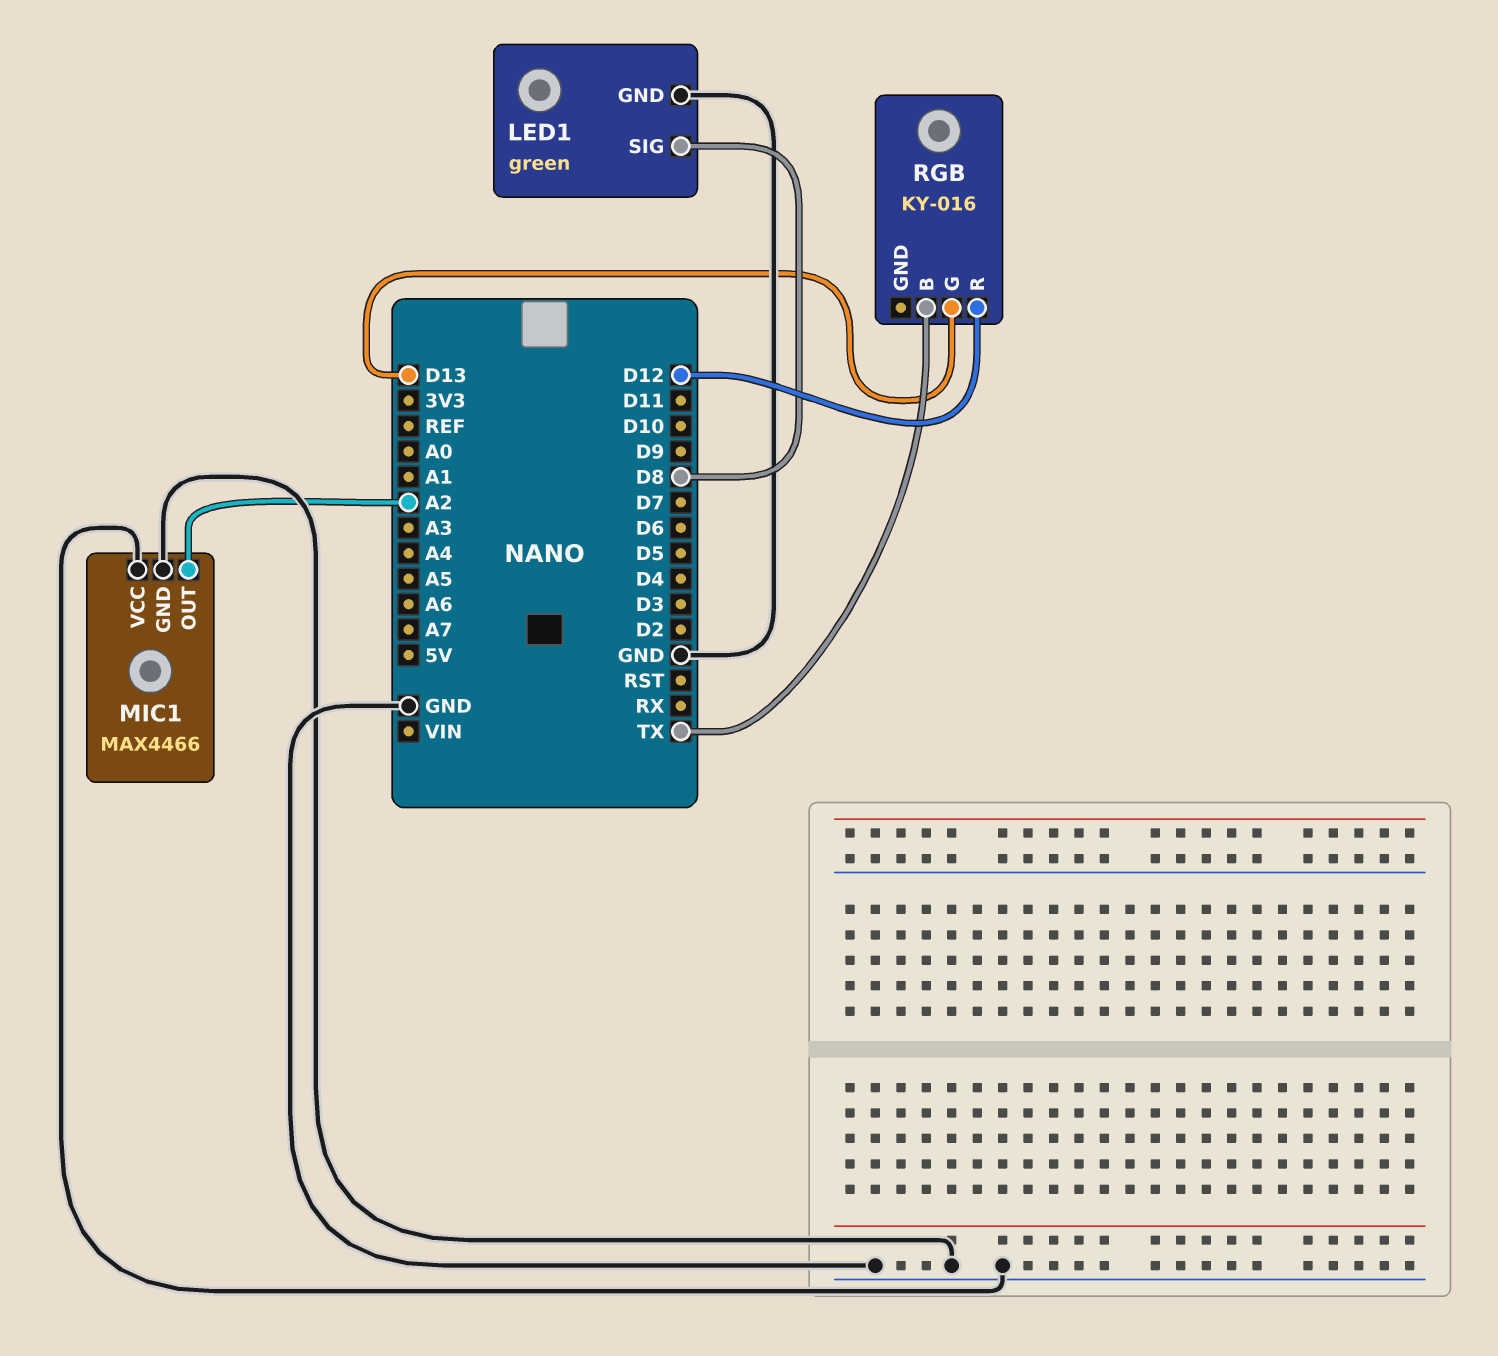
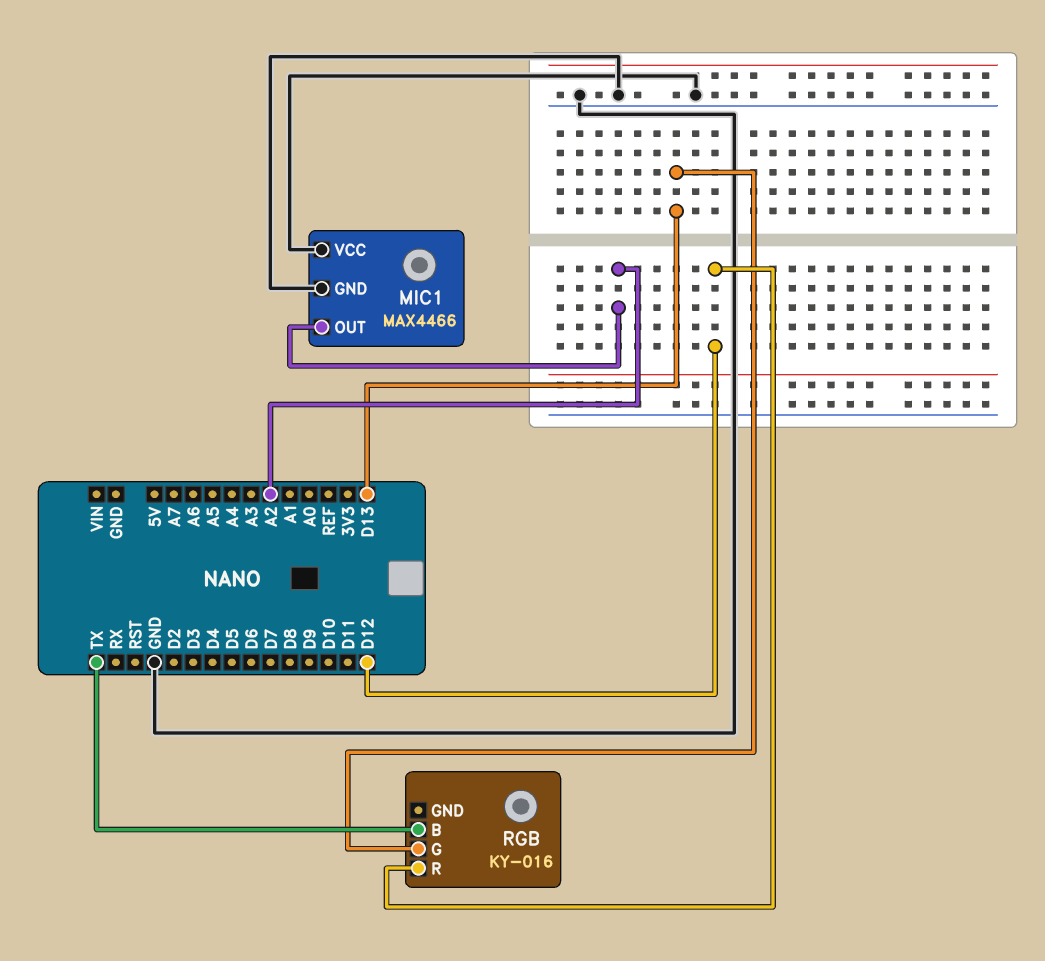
LED1: green -> none
LED1 pin GND: GND -> none
LED1 pin SIG: D8 -> none

